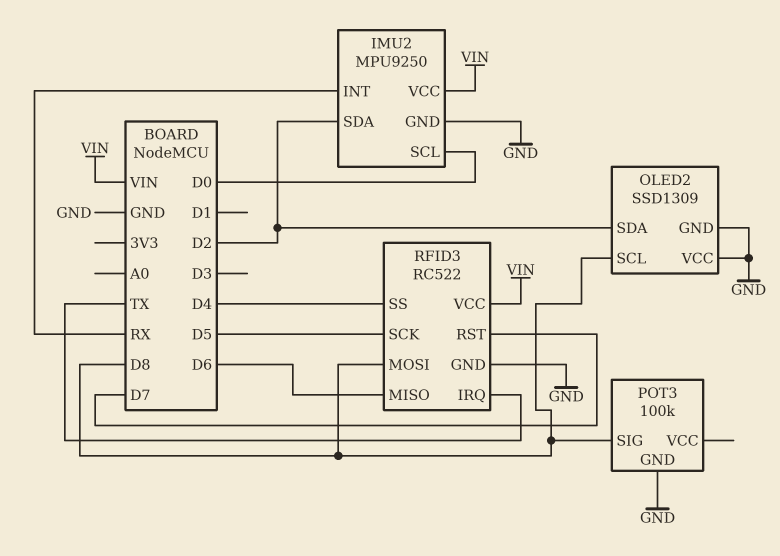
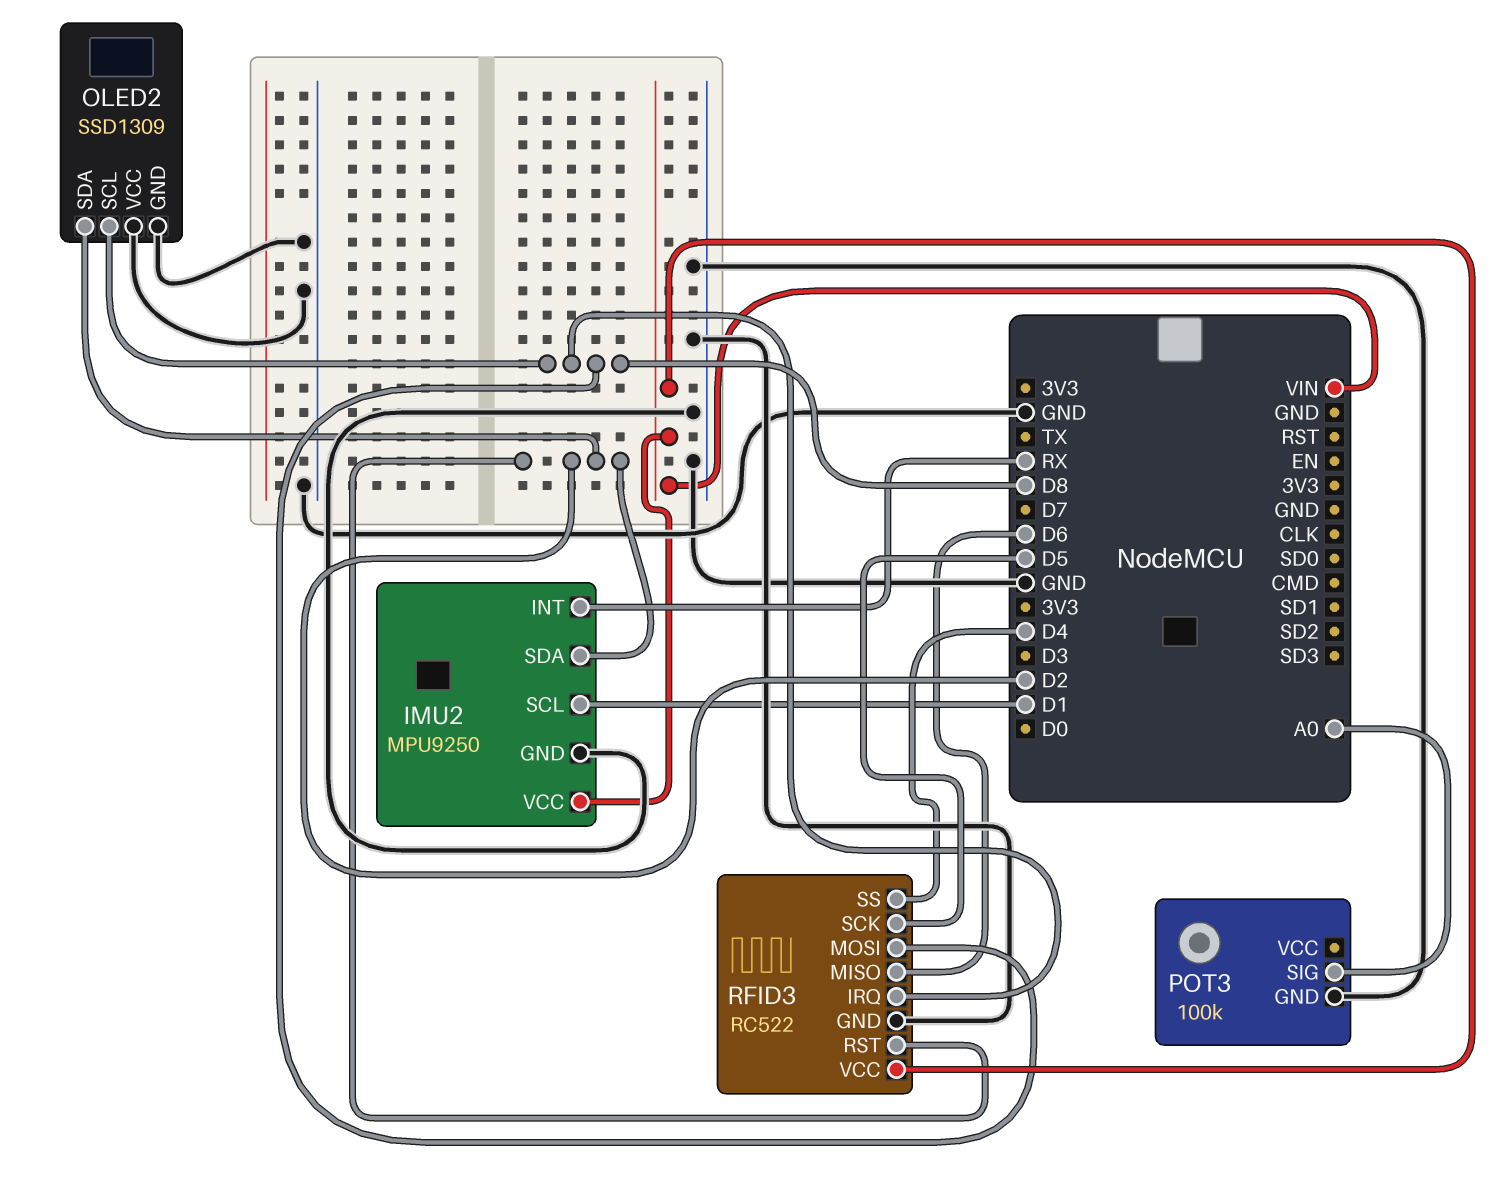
IMU2 pin SCL: D0 -> D1
POT3 pin SIG: D8 -> A0
RFID3 pin IRQ: TX -> D8
RFID3 pin RST: D7 -> D2

